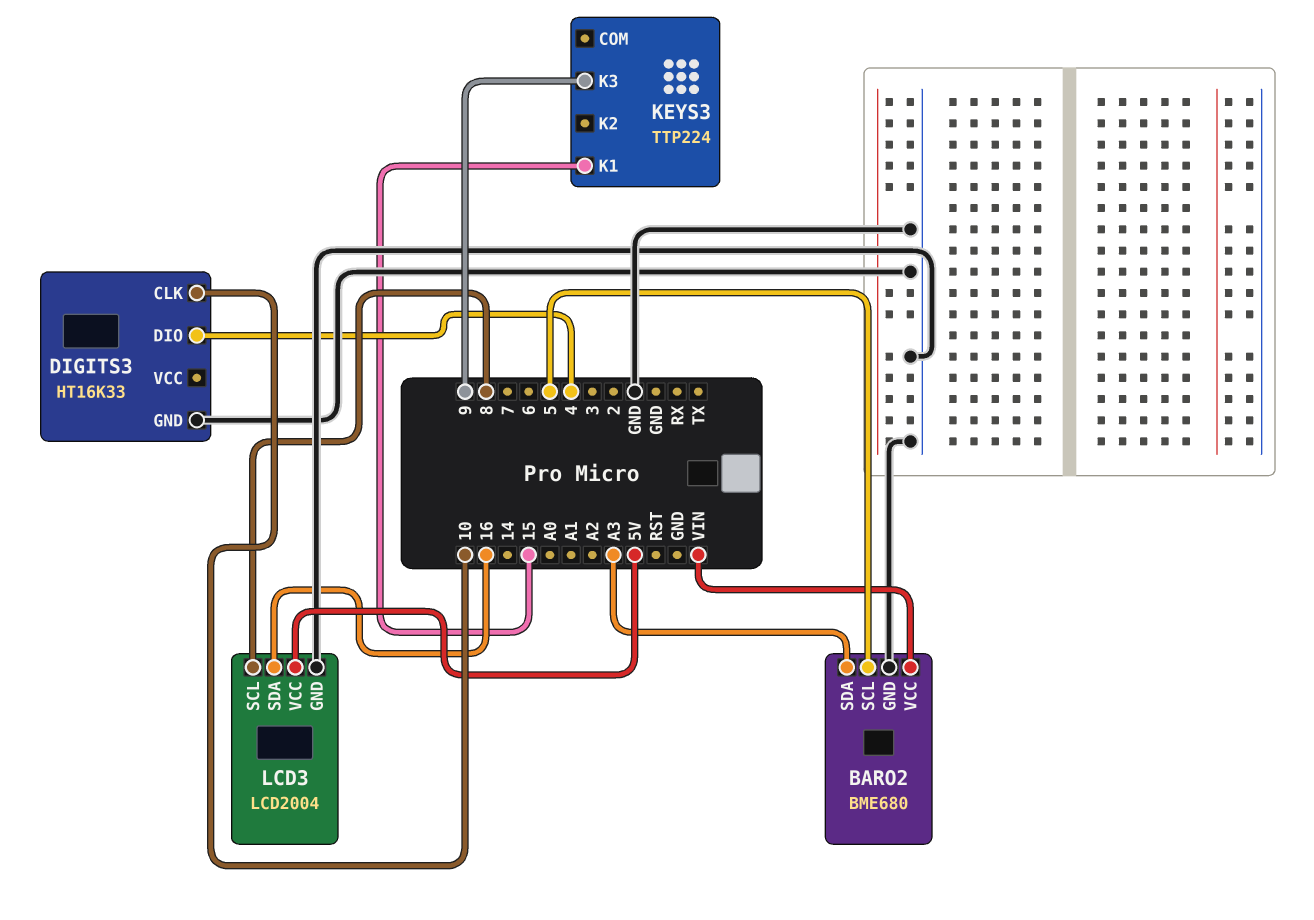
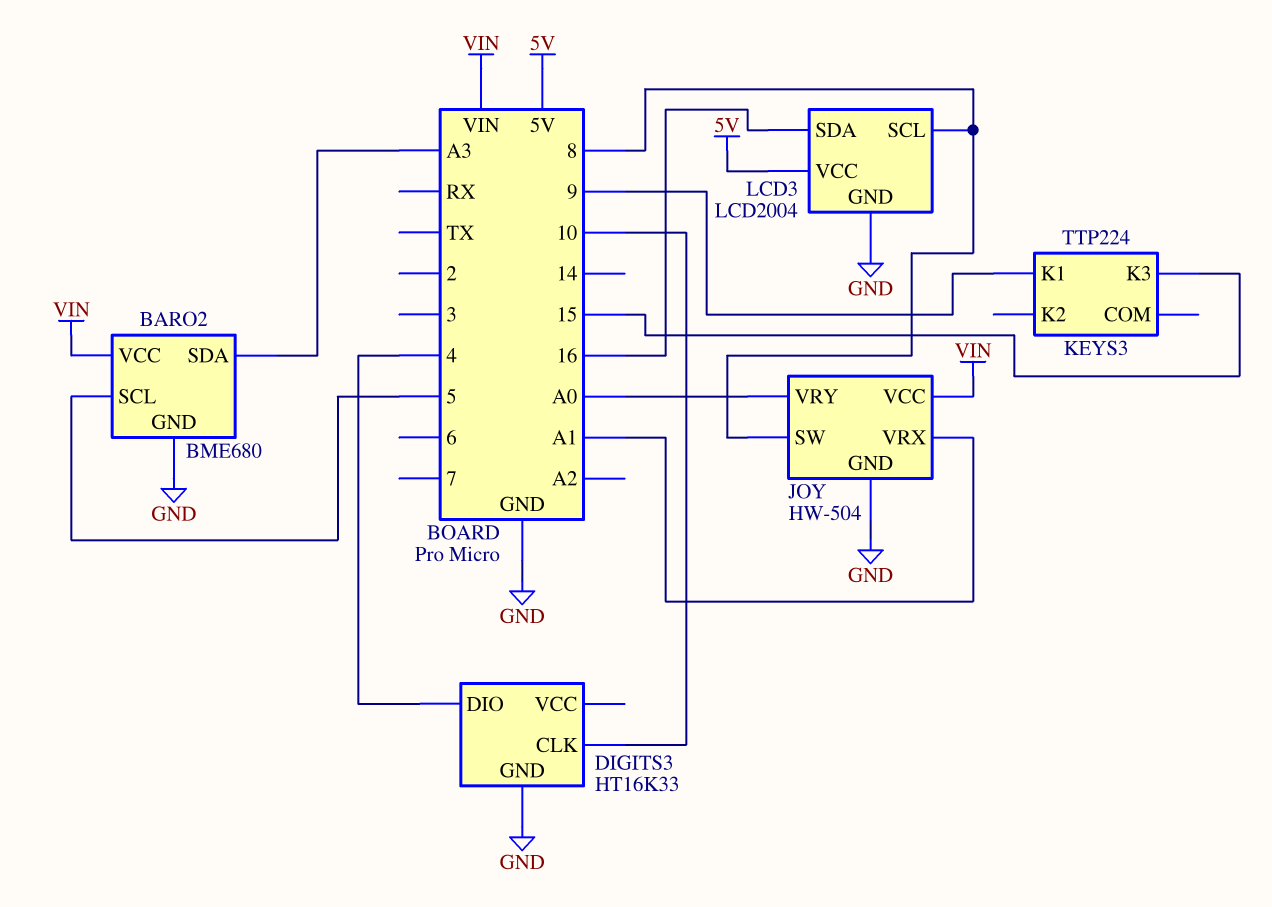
JOY: none -> HW-504
JOY pin GND: none -> GND
JOY pin SW: none -> 8
JOY pin VCC: none -> VIN
JOY pin VRX: none -> A1
JOY pin VRY: none -> A0
KEYS3 pin K1: 15 -> 9
KEYS3 pin K3: 9 -> 15

